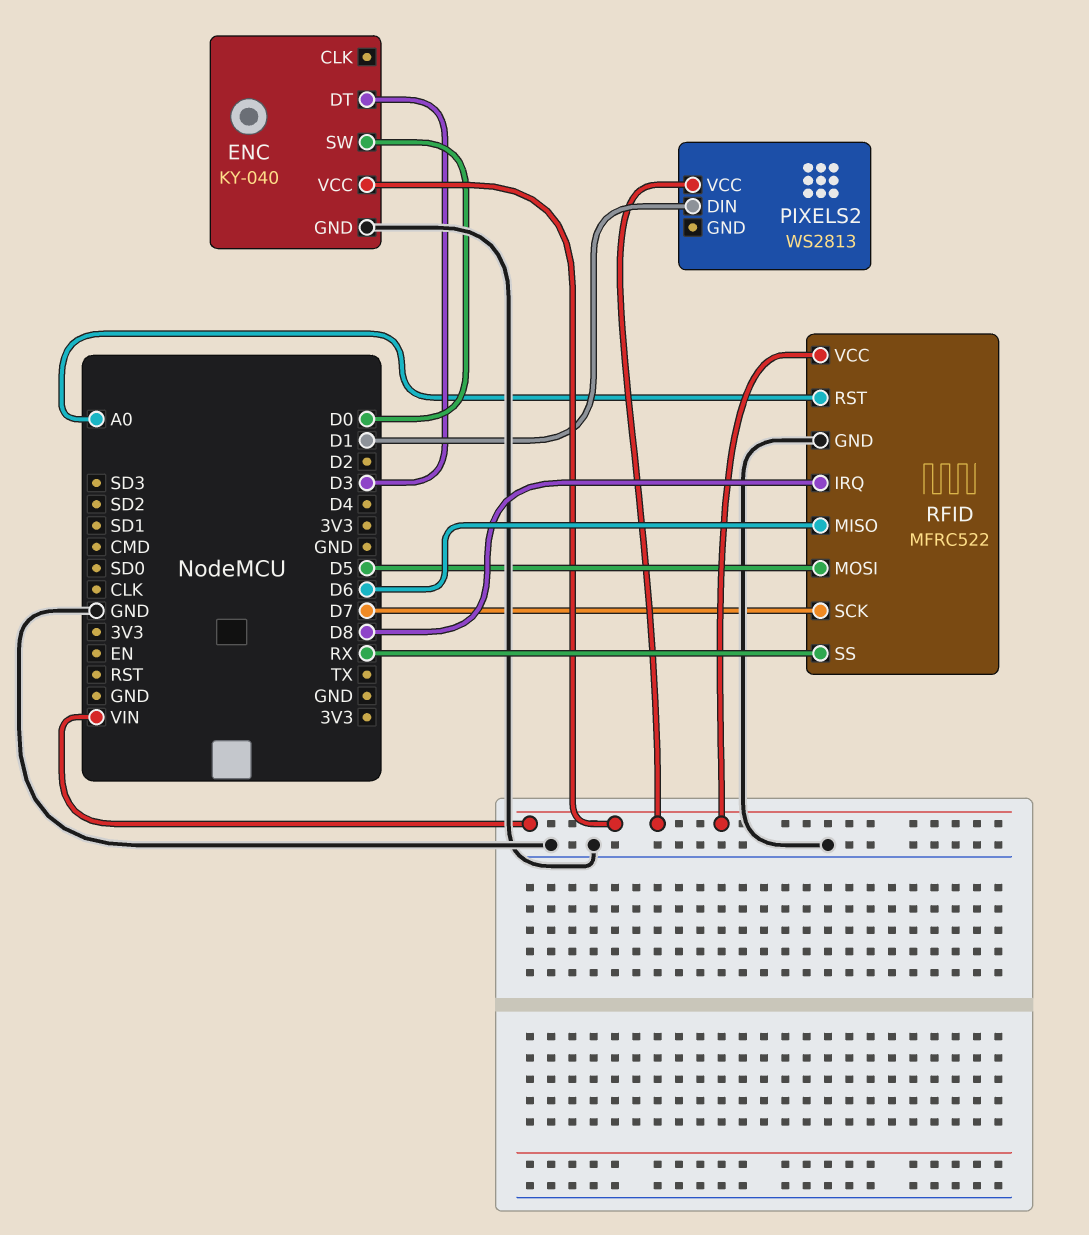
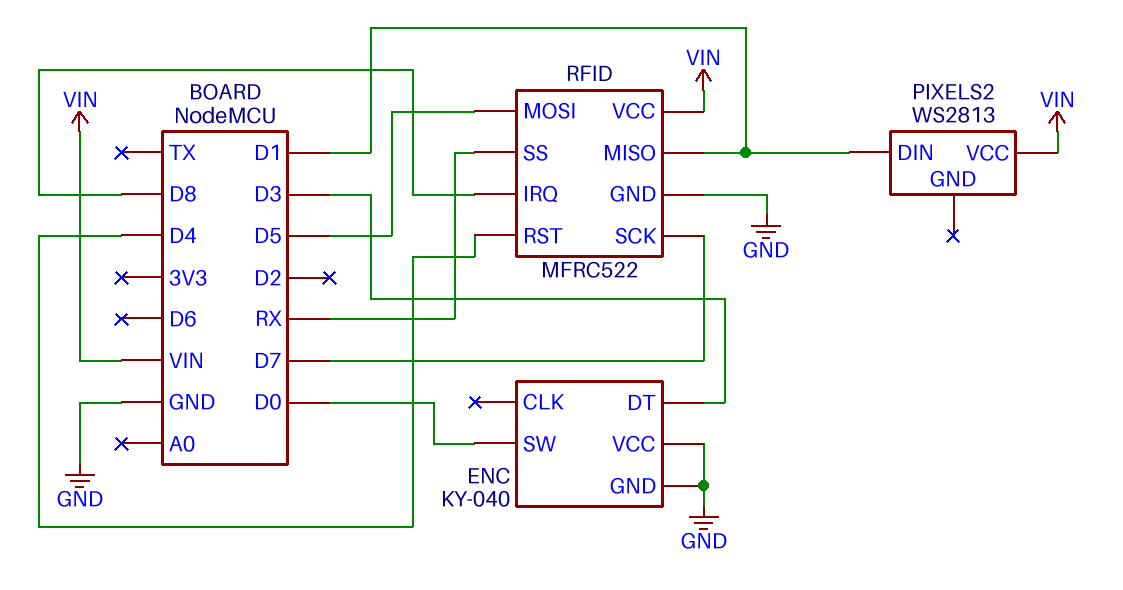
ENC pin VCC: VIN -> GND
RFID pin MISO: D6 -> D1
RFID pin RST: A0 -> D4

